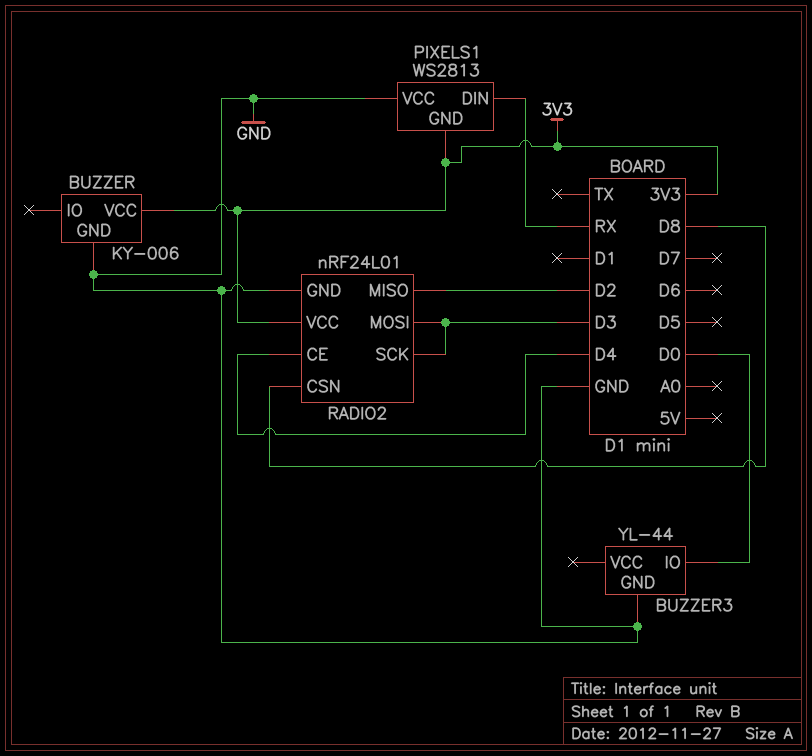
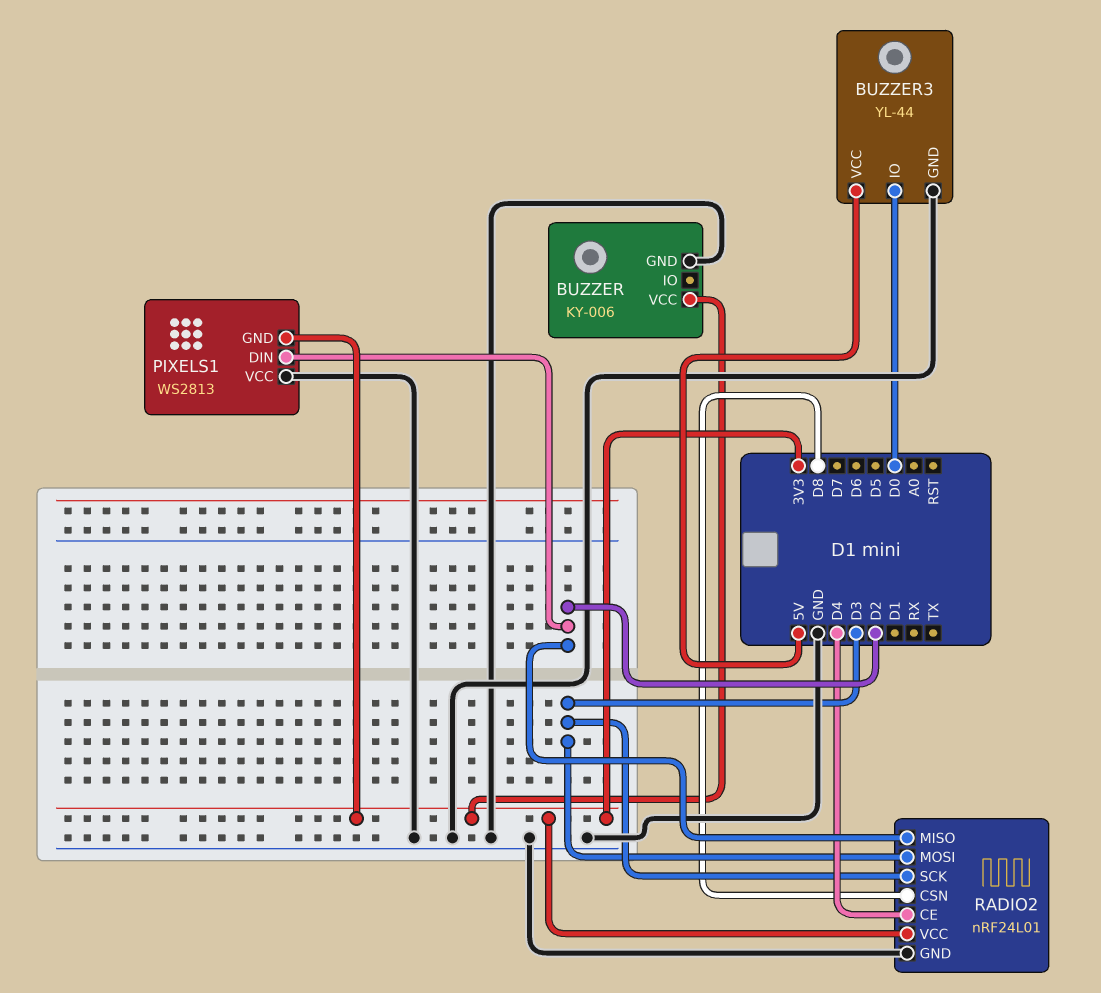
BUZZER3 pin VCC: none -> 5V
PIXELS1 pin DIN: RX -> D2

